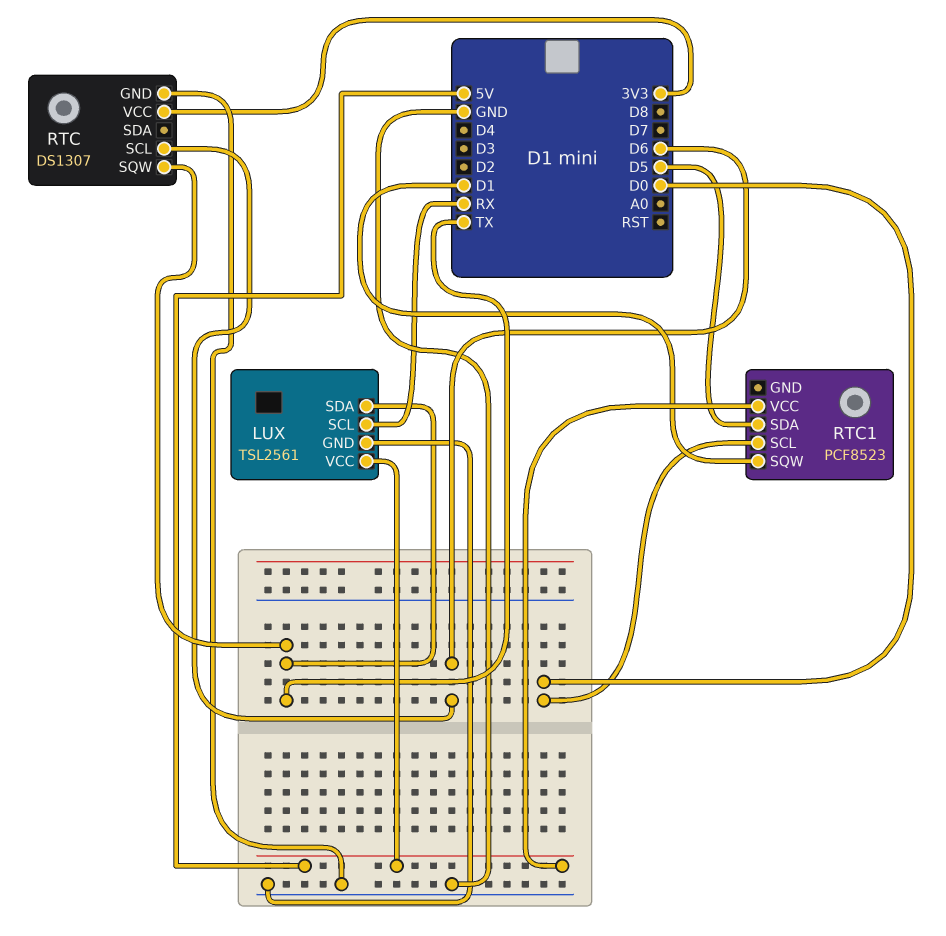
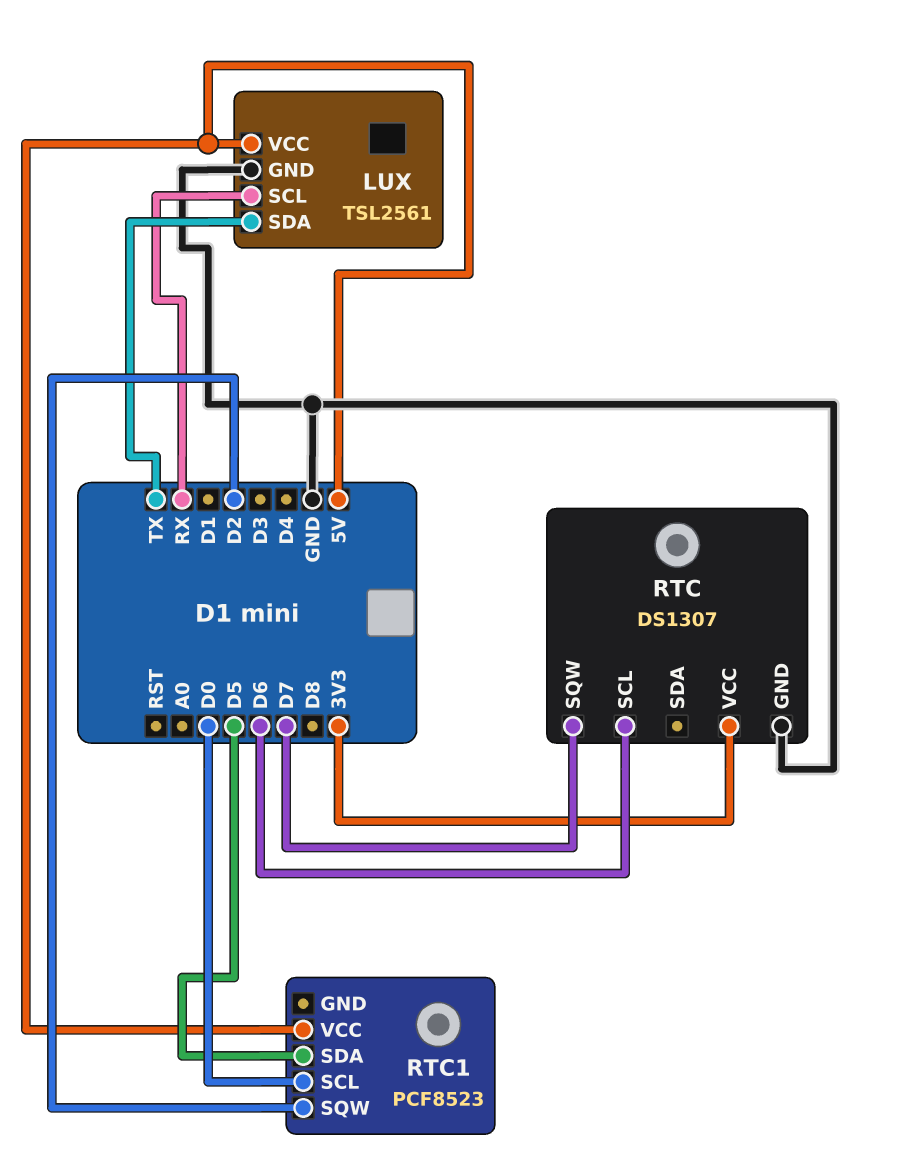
RTC pin SQW: TX -> D7
RTC1 pin SQW: D1 -> D2

